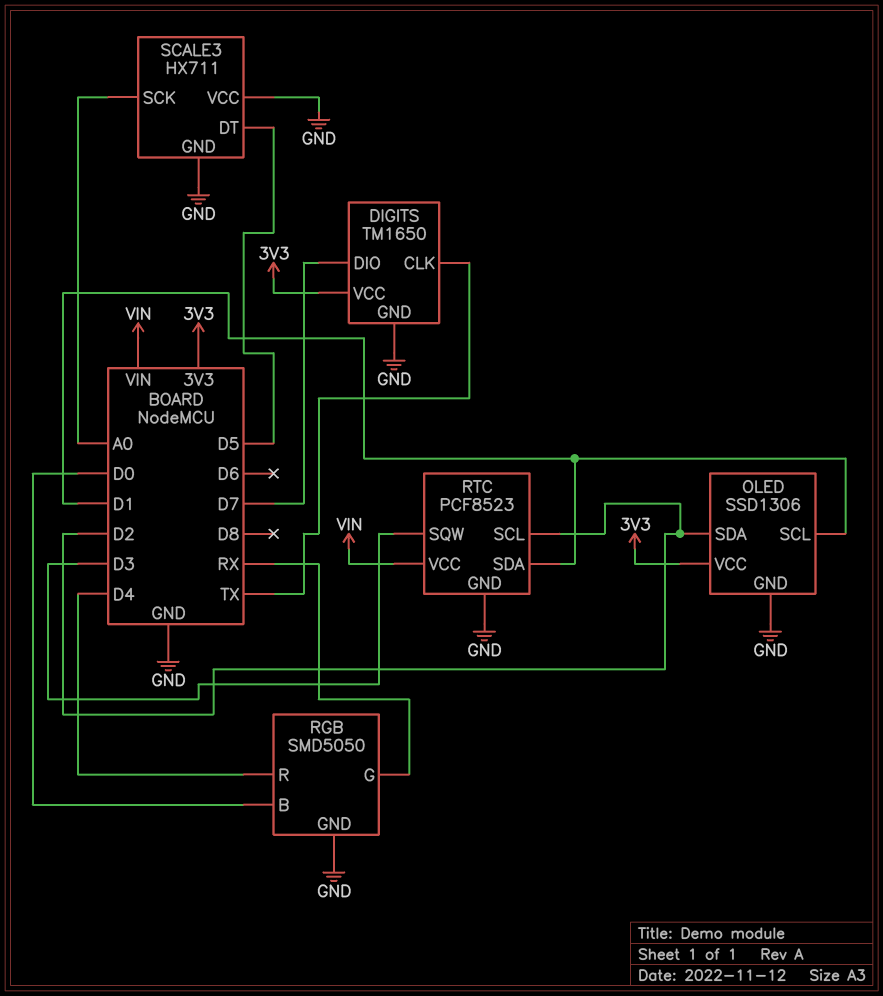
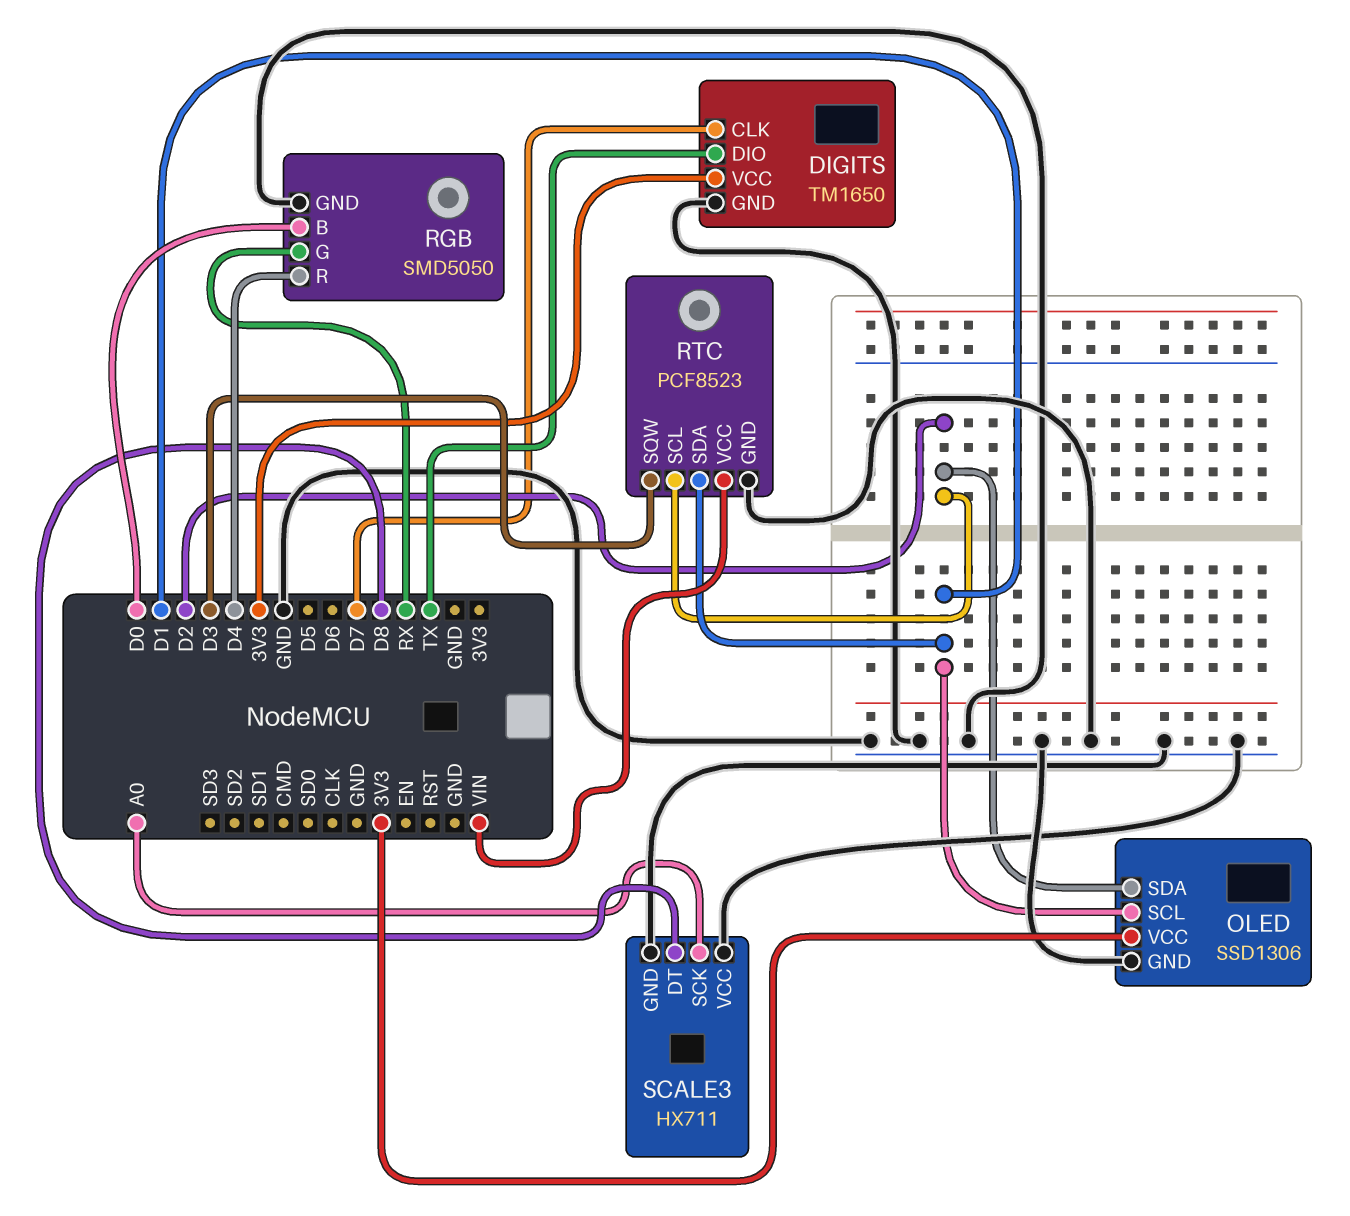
DIGITS pin CLK: TX -> D7
DIGITS pin DIO: D7 -> TX
SCALE3 pin DT: D5 -> D8

